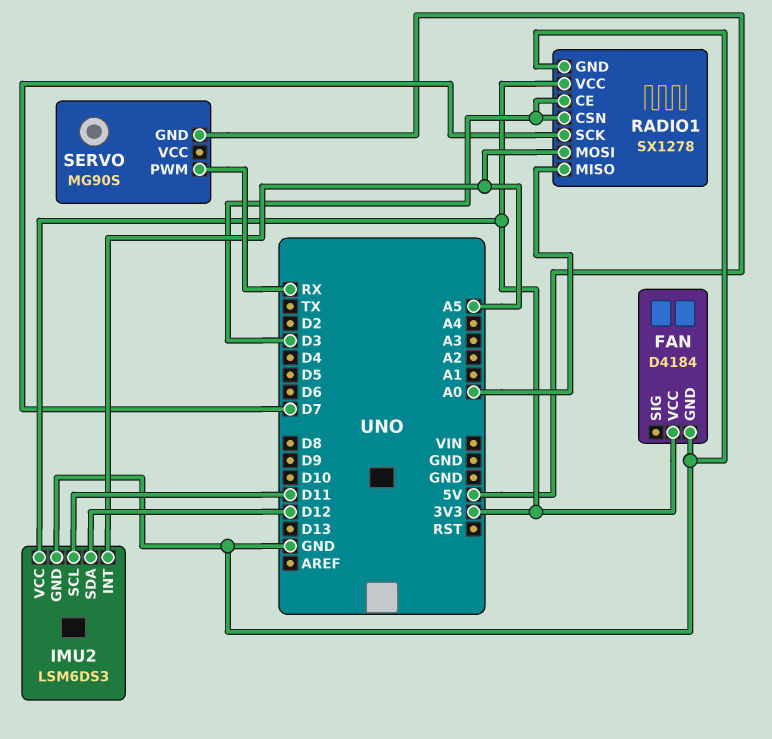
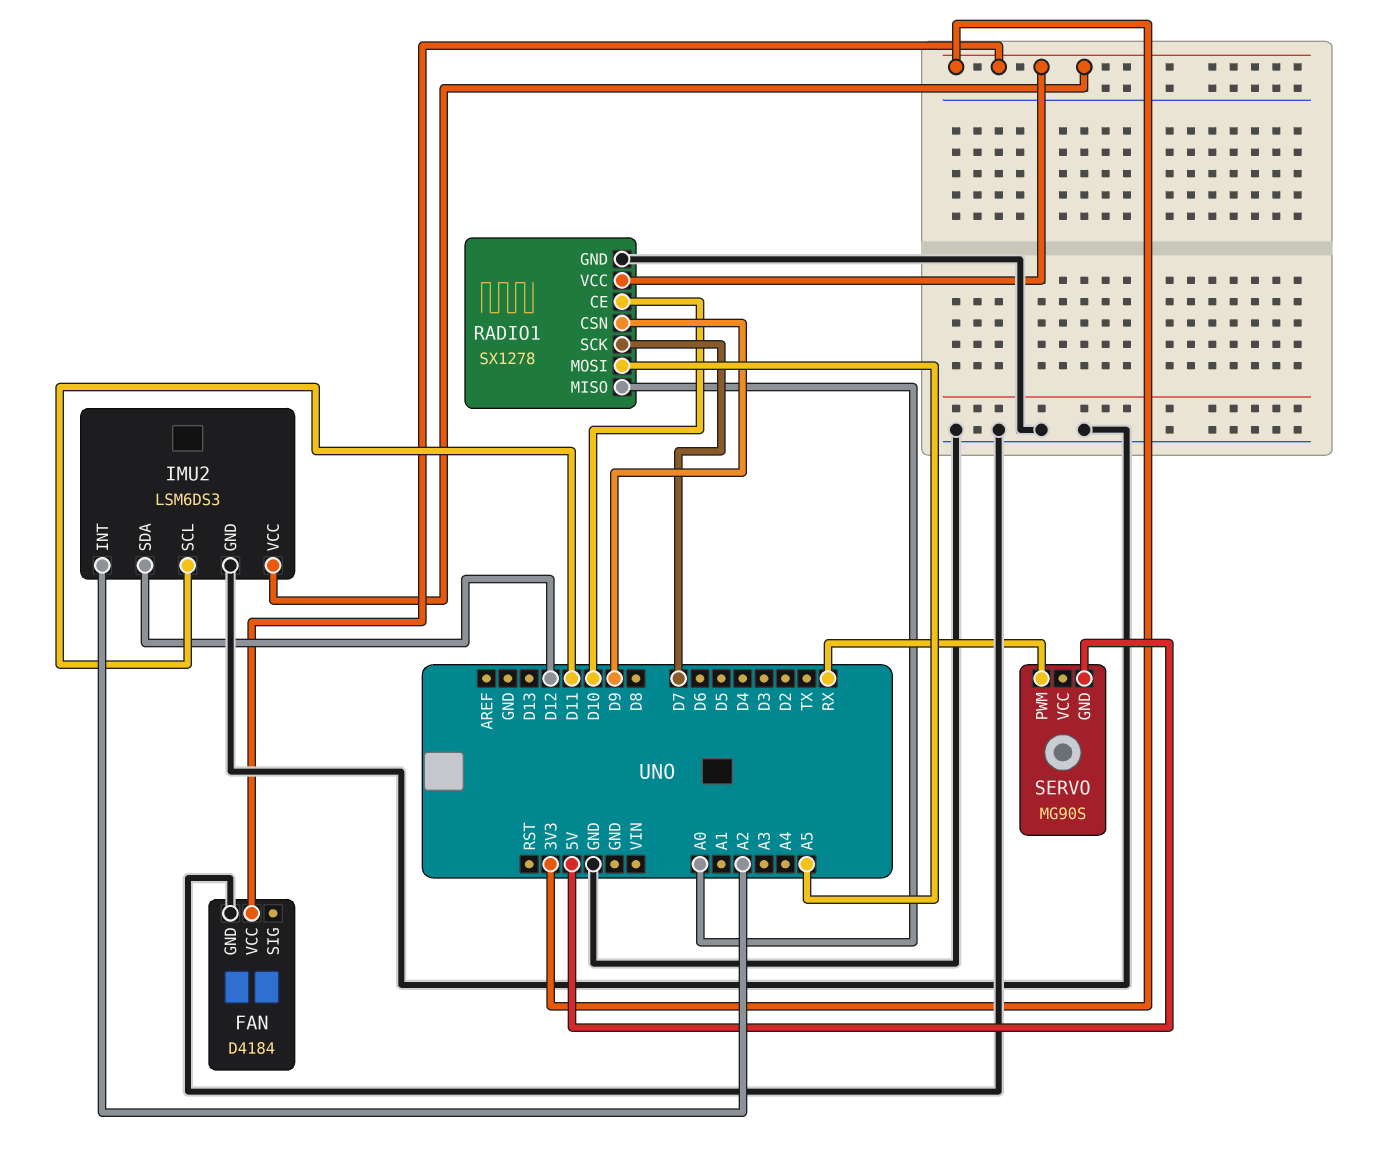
IMU2 pin INT: A5 -> A2
RADIO1 pin CE: D3 -> D10
RADIO1 pin CSN: D3 -> D9

